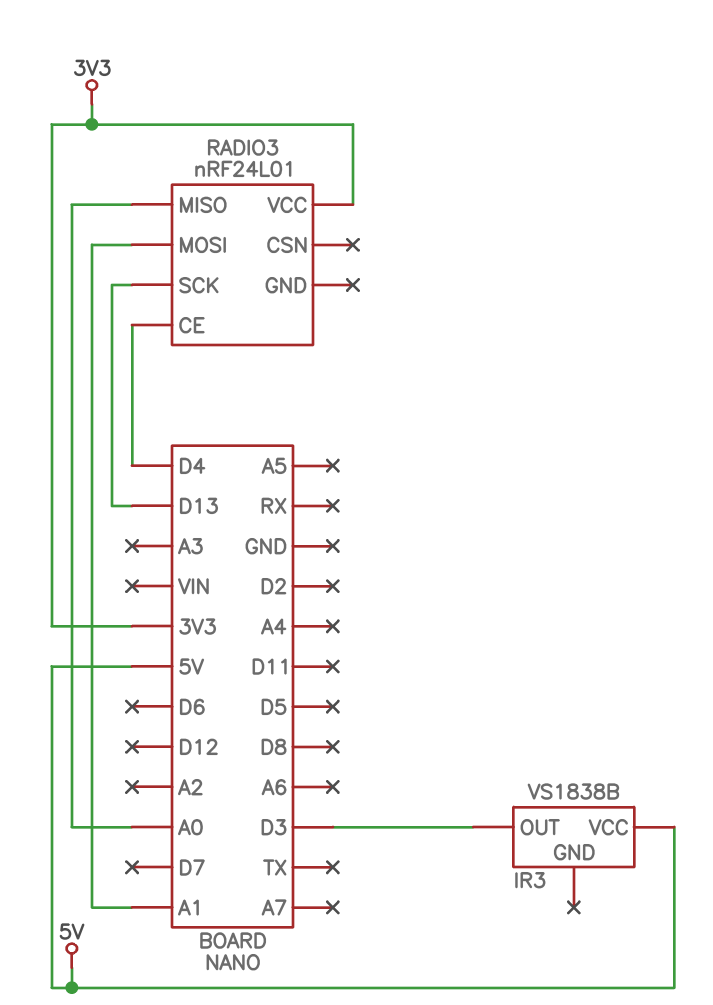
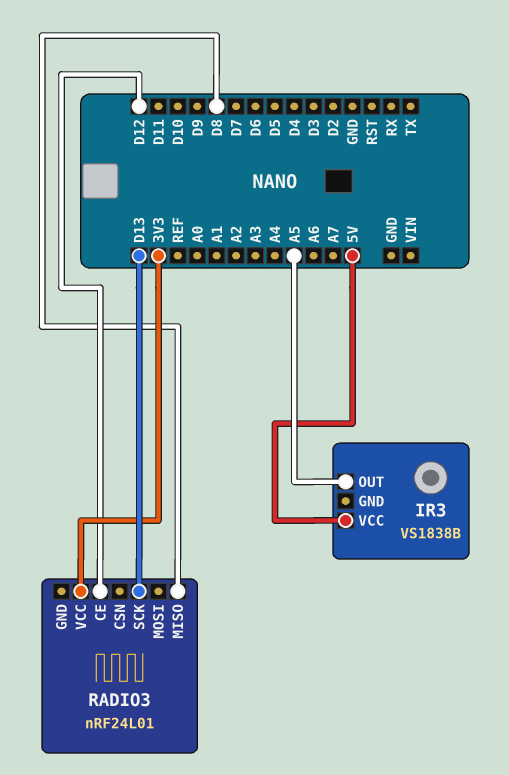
IR3 pin OUT: D3 -> A5
RADIO3 pin CE: D4 -> D12
RADIO3 pin MISO: A0 -> D8
RADIO3 pin MOSI: A1 -> none

